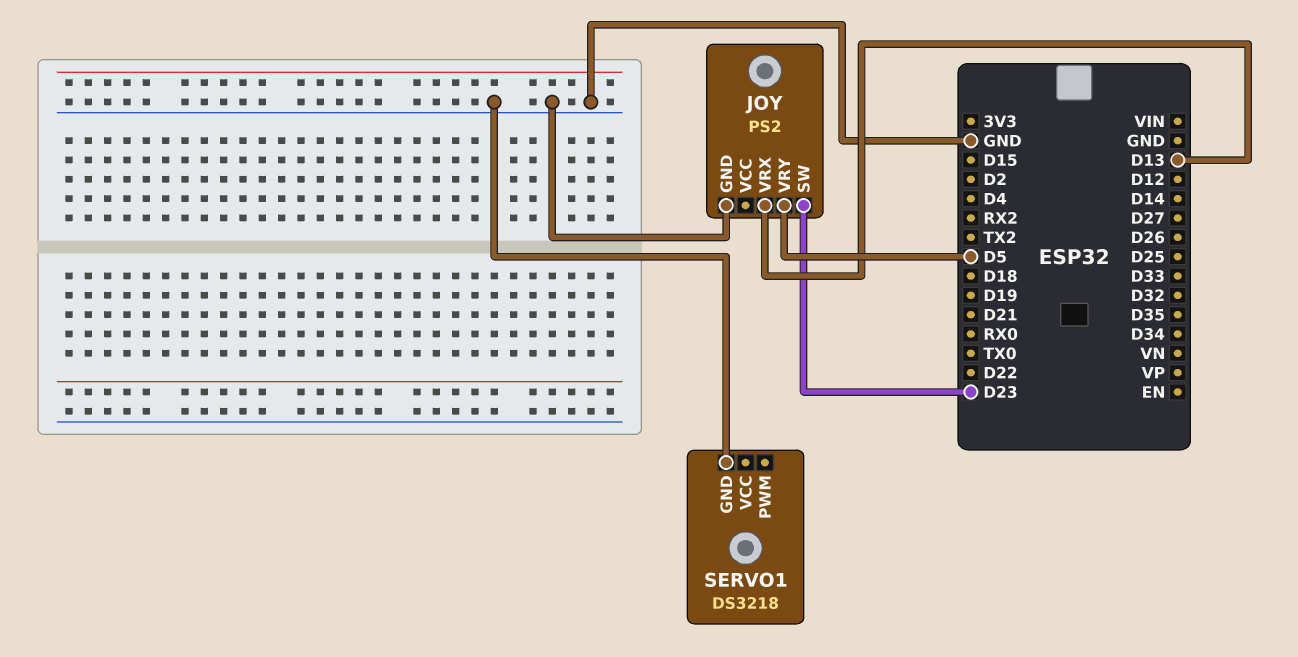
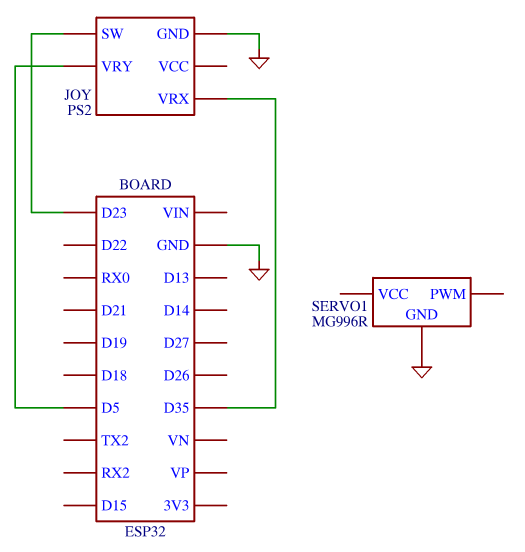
JOY pin VRX: D13 -> D35
SERVO1: DS3218 -> MG996R

